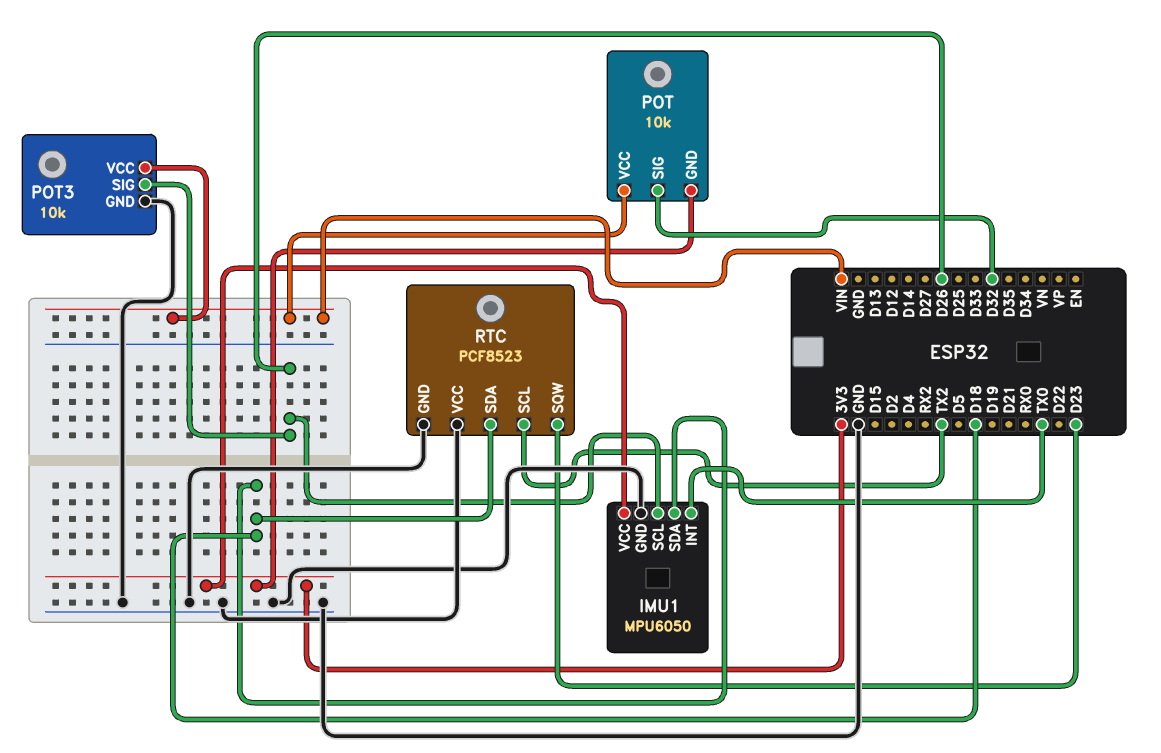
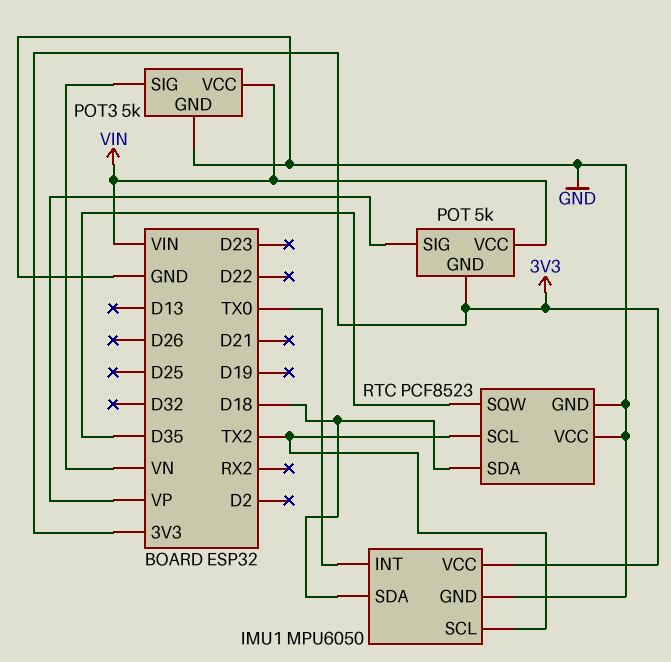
IMU1 pin SCL: D26 -> TX2
POT: 10k -> 5k
POT pin SIG: D32 -> VP
POT3: 10k -> 5k
POT3 pin SIG: D26 -> VN
RTC pin SQW: D23 -> D35

